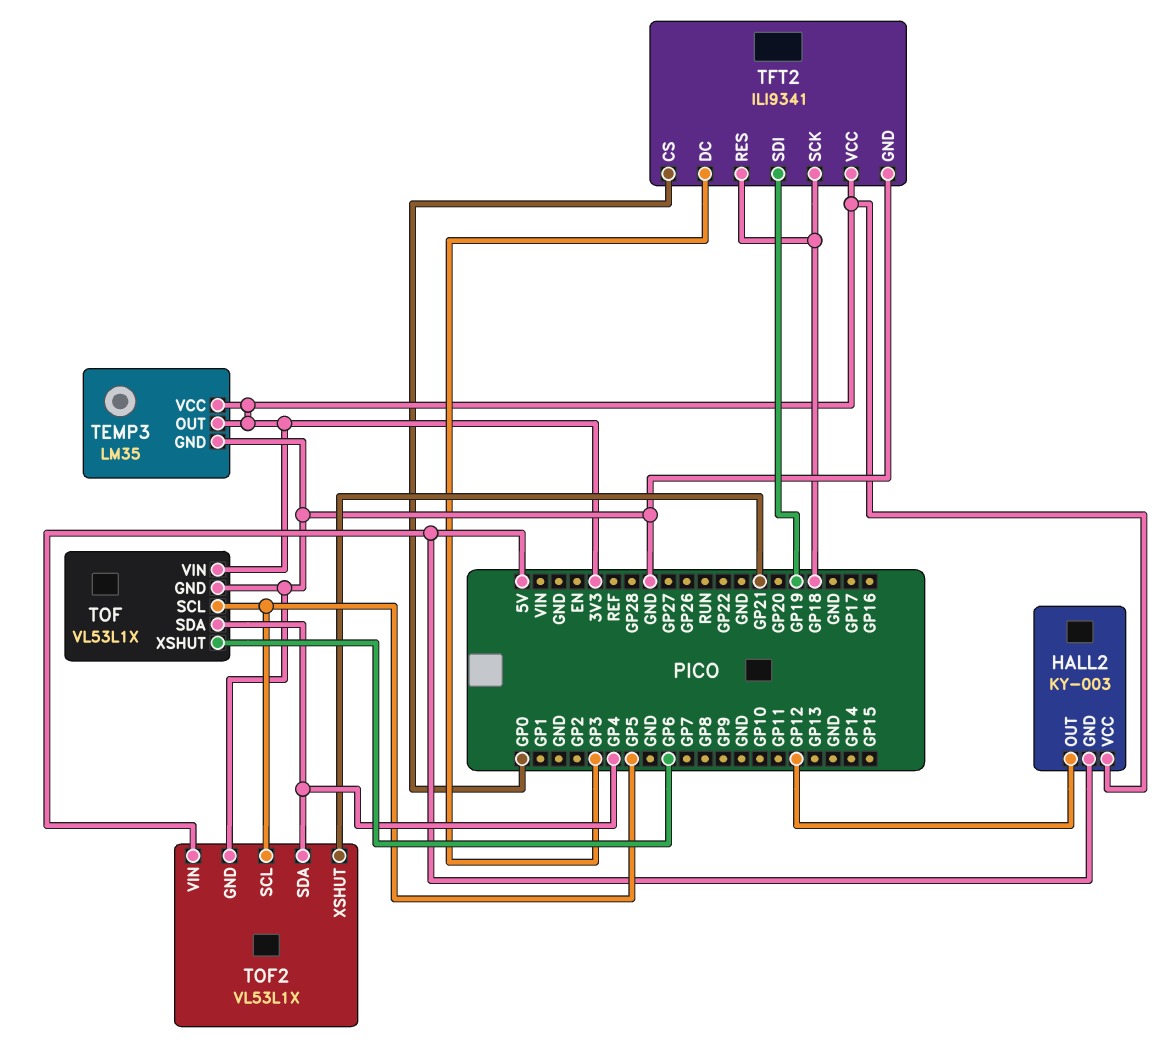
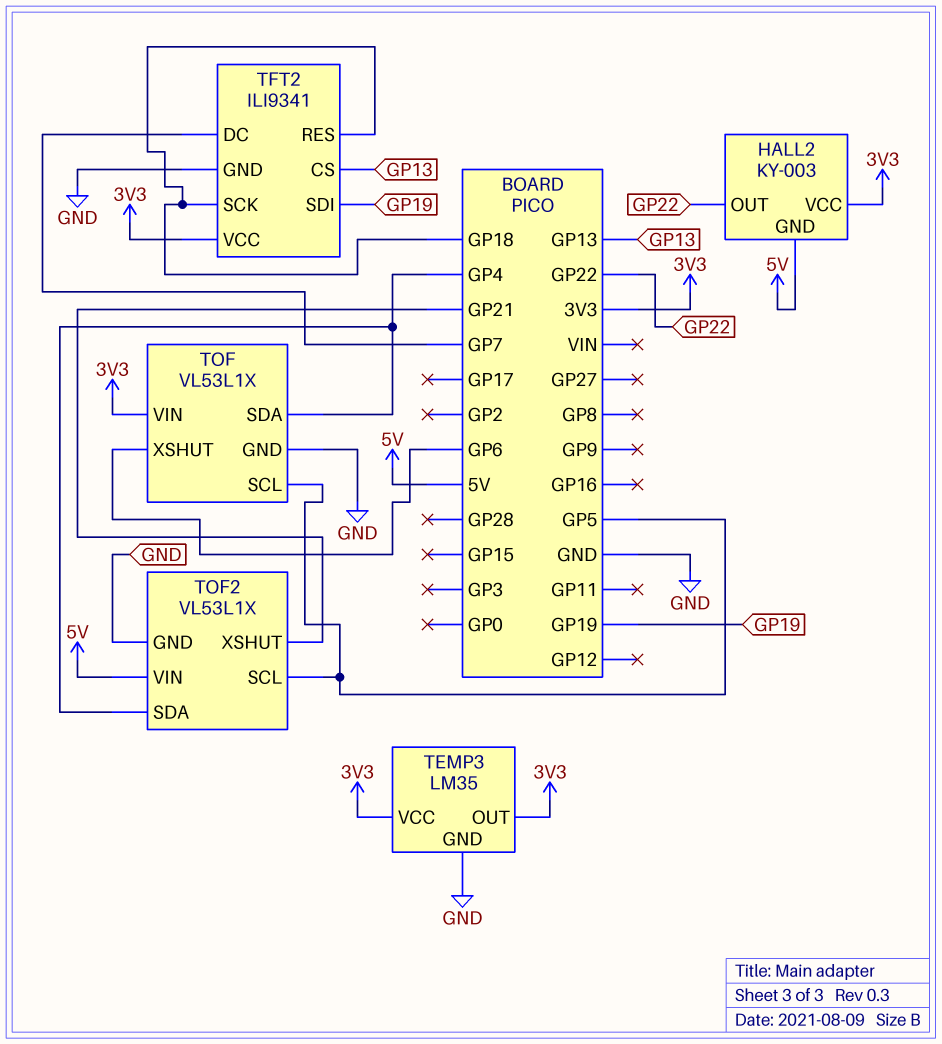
HALL2 pin OUT: GP12 -> GP22
TFT2 pin CS: GP0 -> GP13
TFT2 pin DC: GP3 -> GP7

